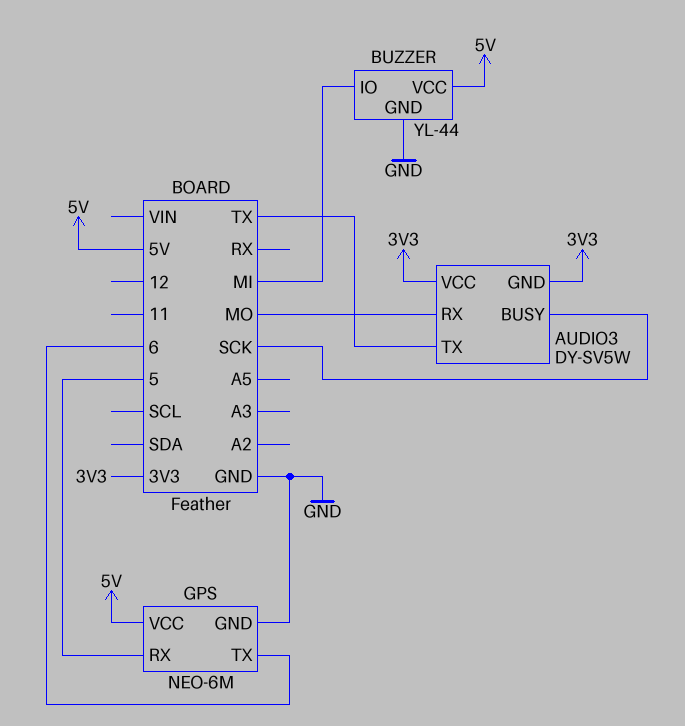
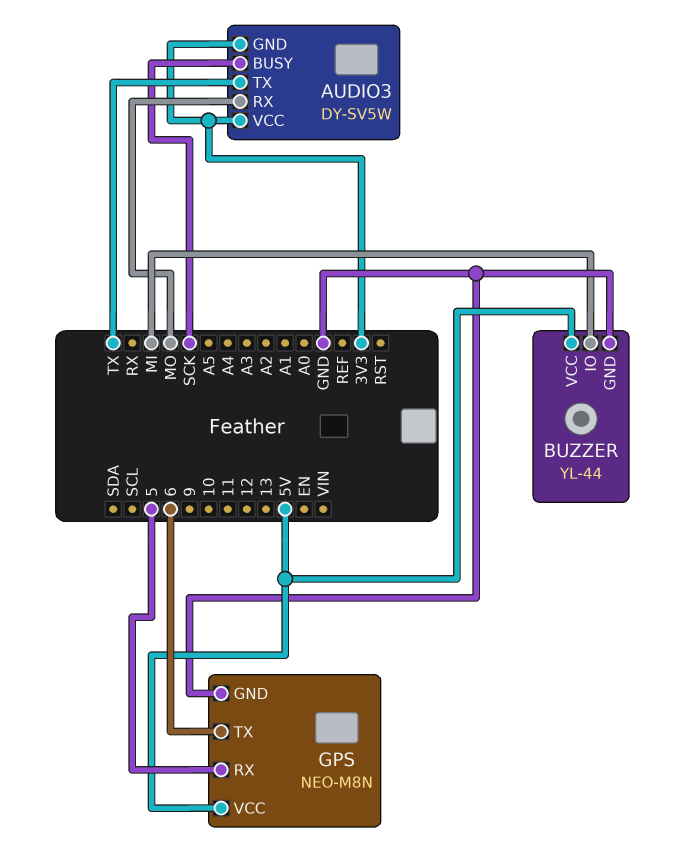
GPS: NEO-6M -> NEO-M8N

